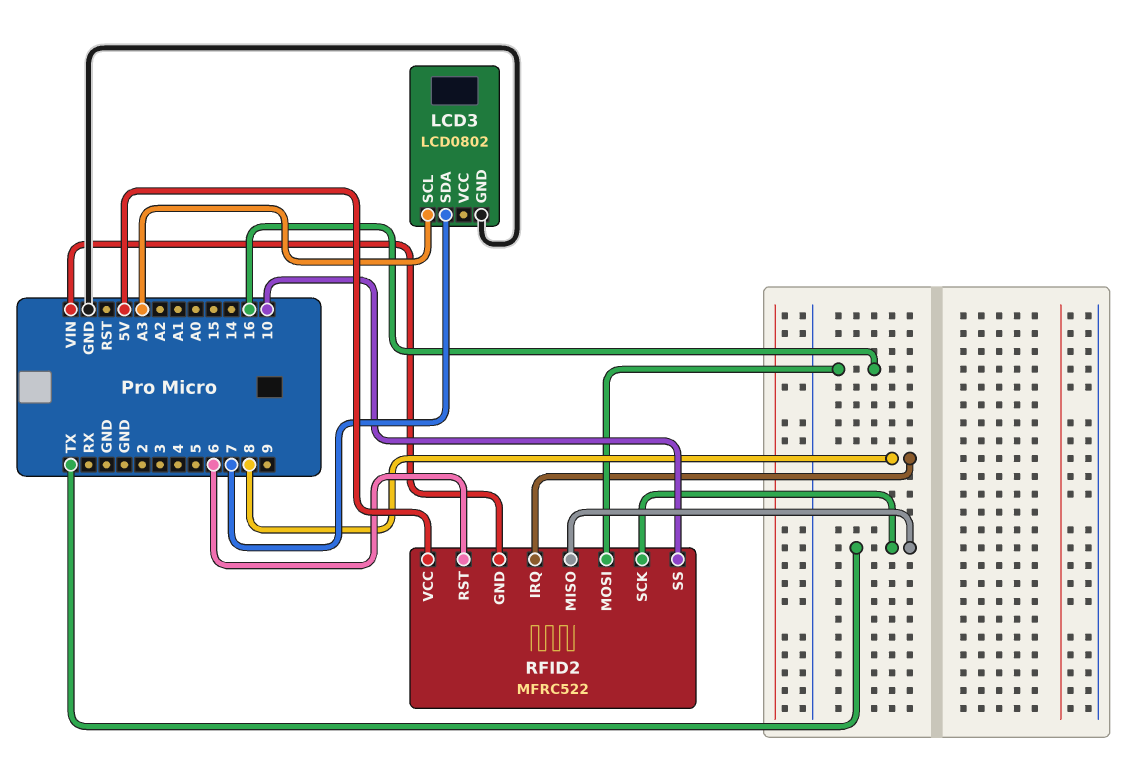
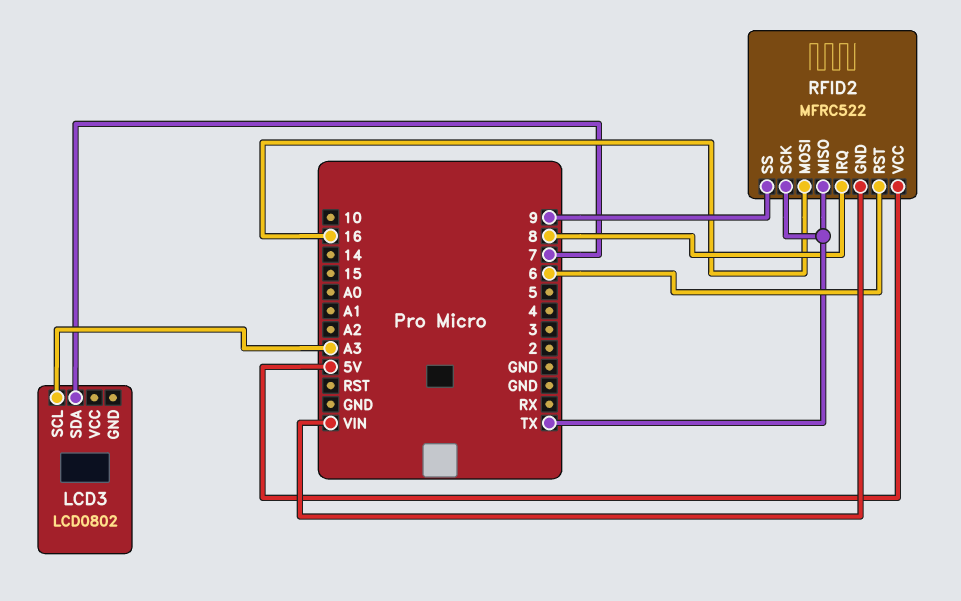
LCD3 pin GND: GND -> none
RFID2 pin SS: 10 -> 9

